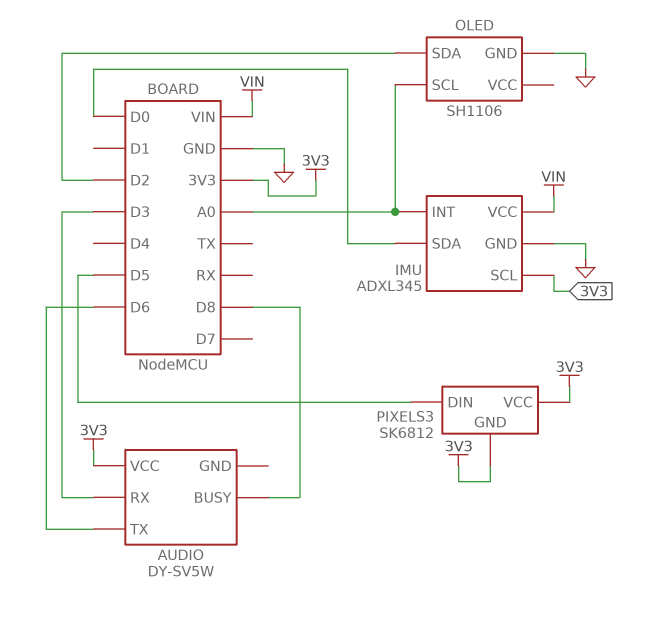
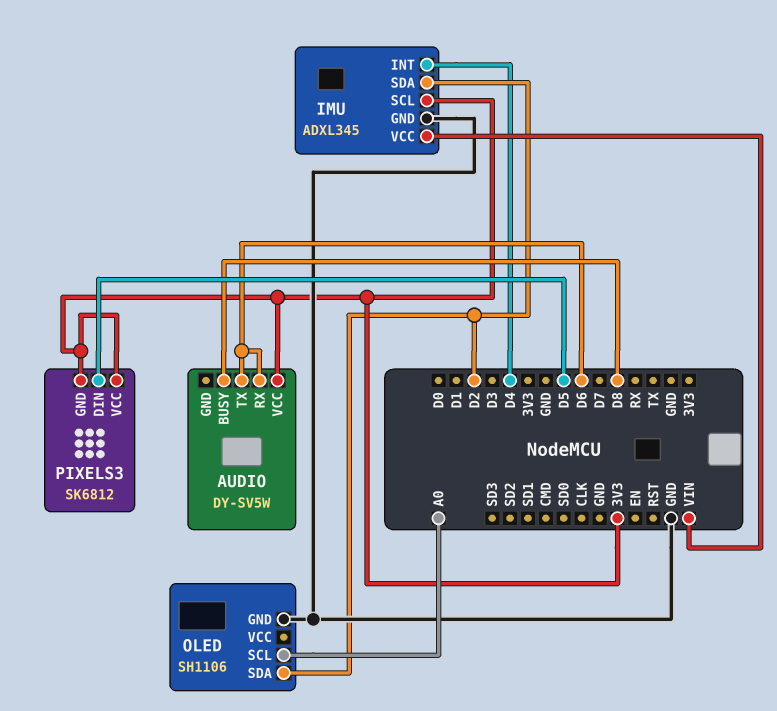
AUDIO pin RX: D3 -> D6
IMU pin INT: A0 -> D4
IMU pin SDA: D0 -> D2

